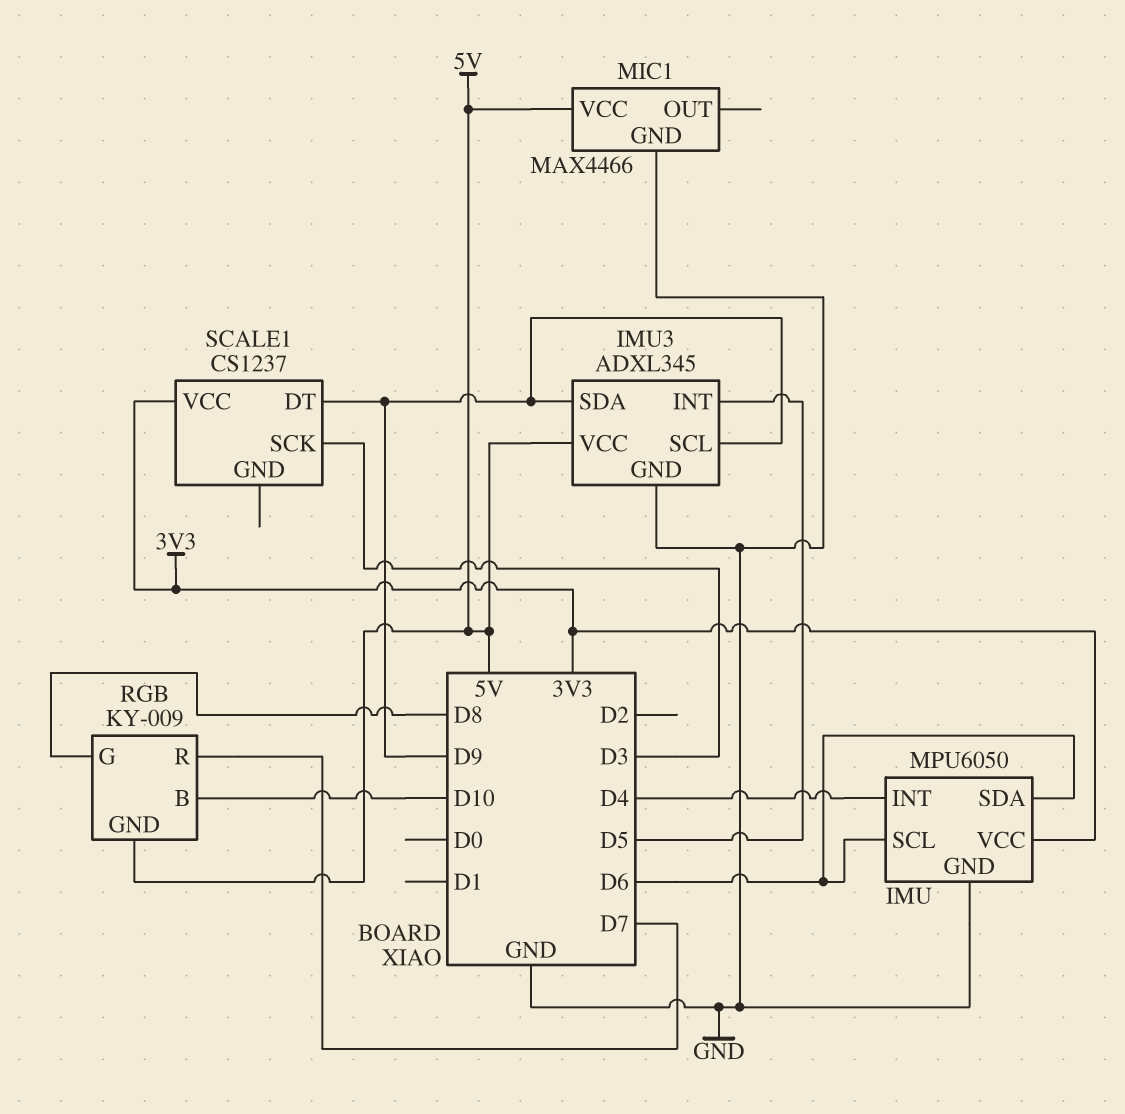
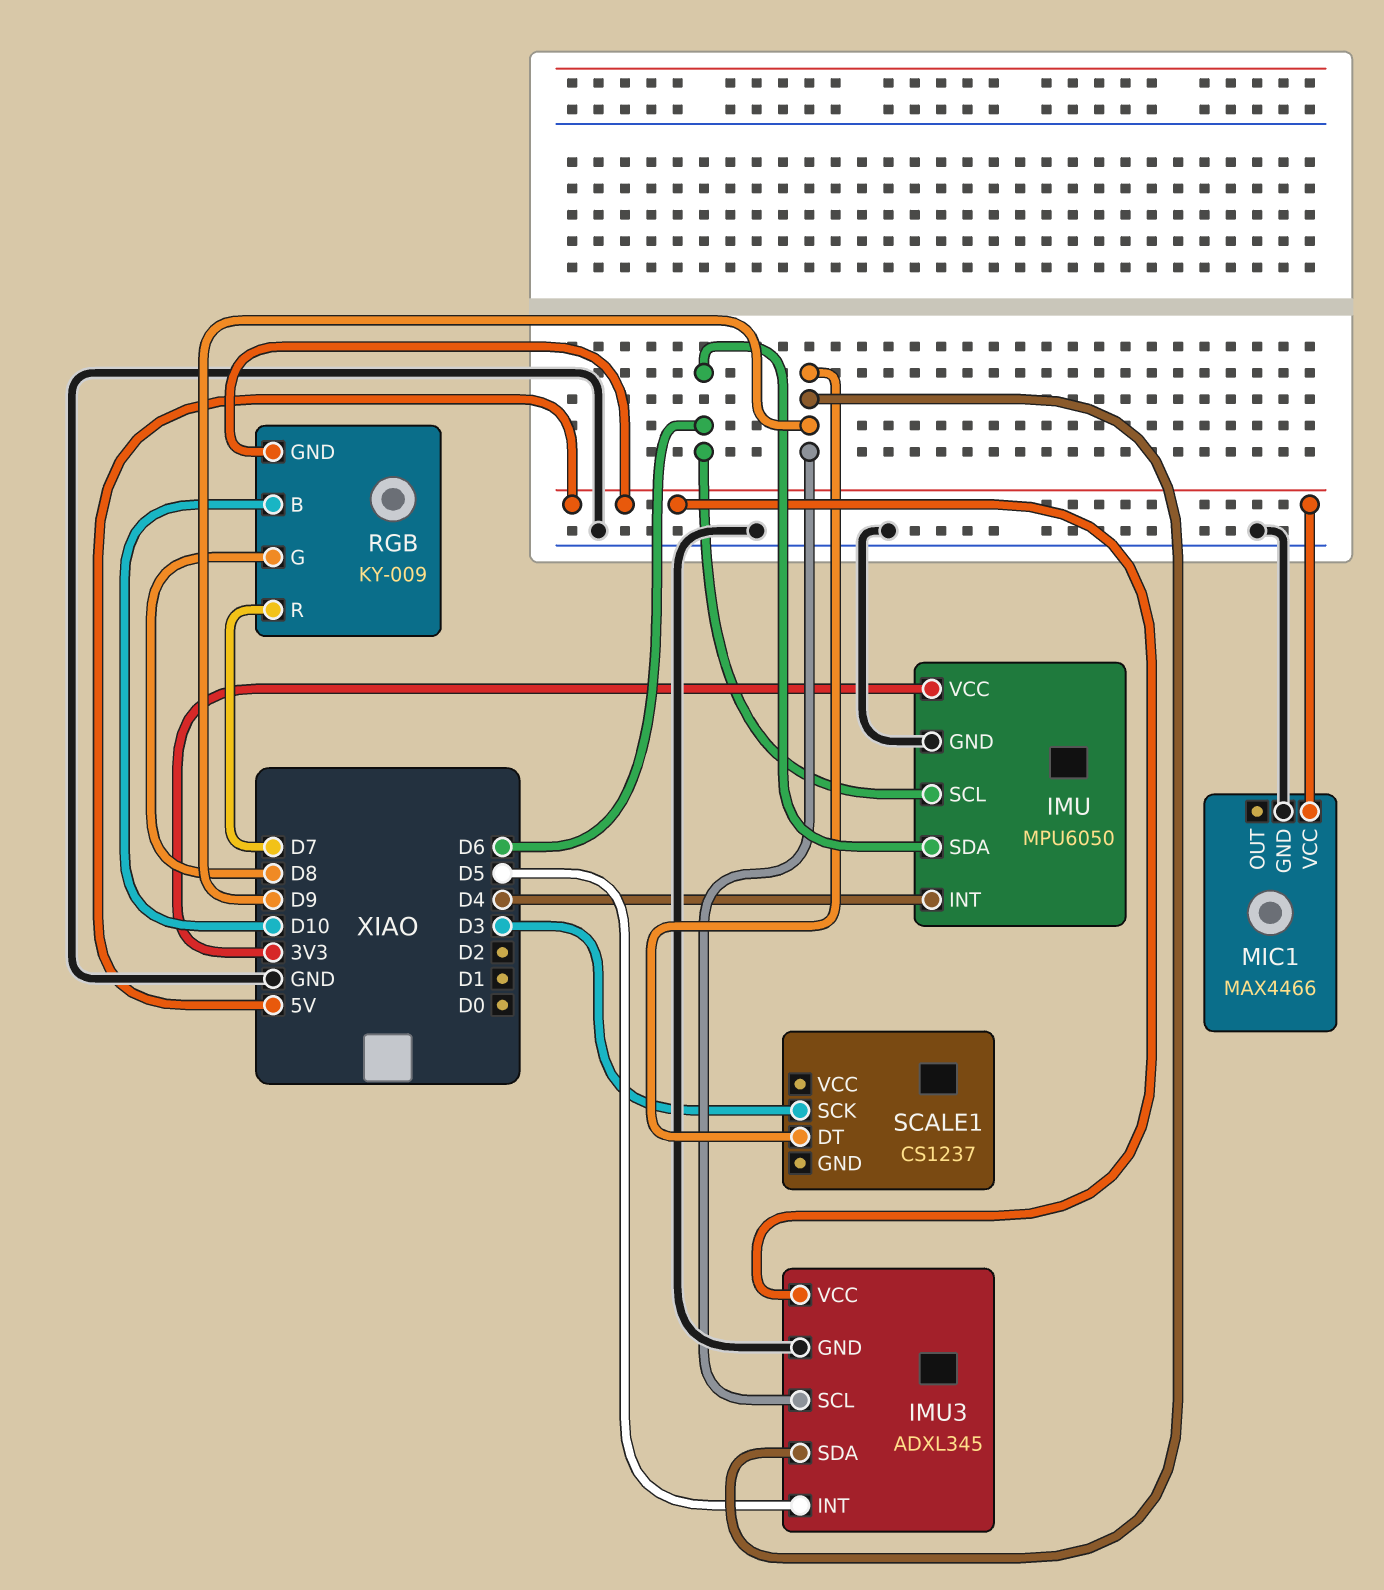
SCALE1 pin VCC: 3V3 -> none

